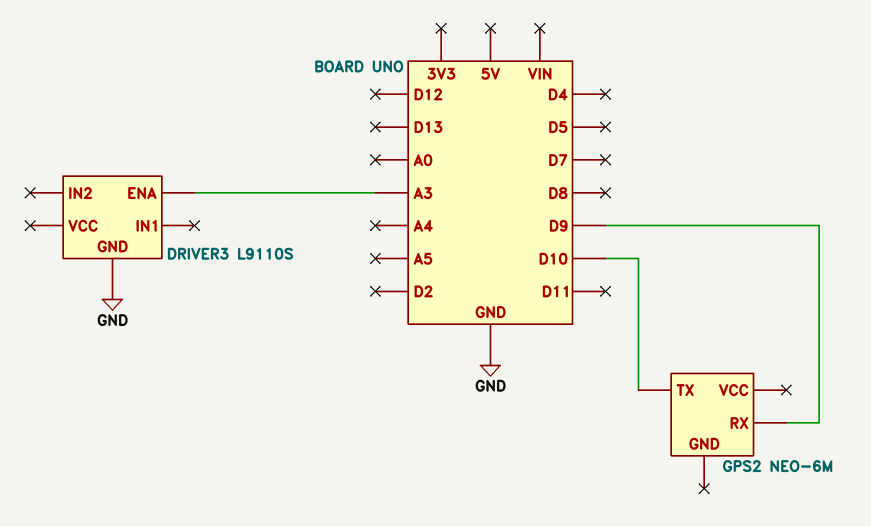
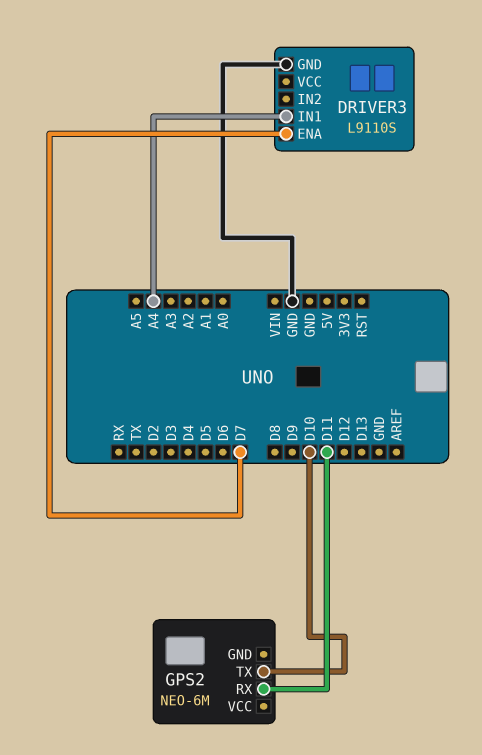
DRIVER3 pin ENA: A3 -> D7
DRIVER3 pin IN1: none -> A4
GPS2 pin RX: D9 -> D11

